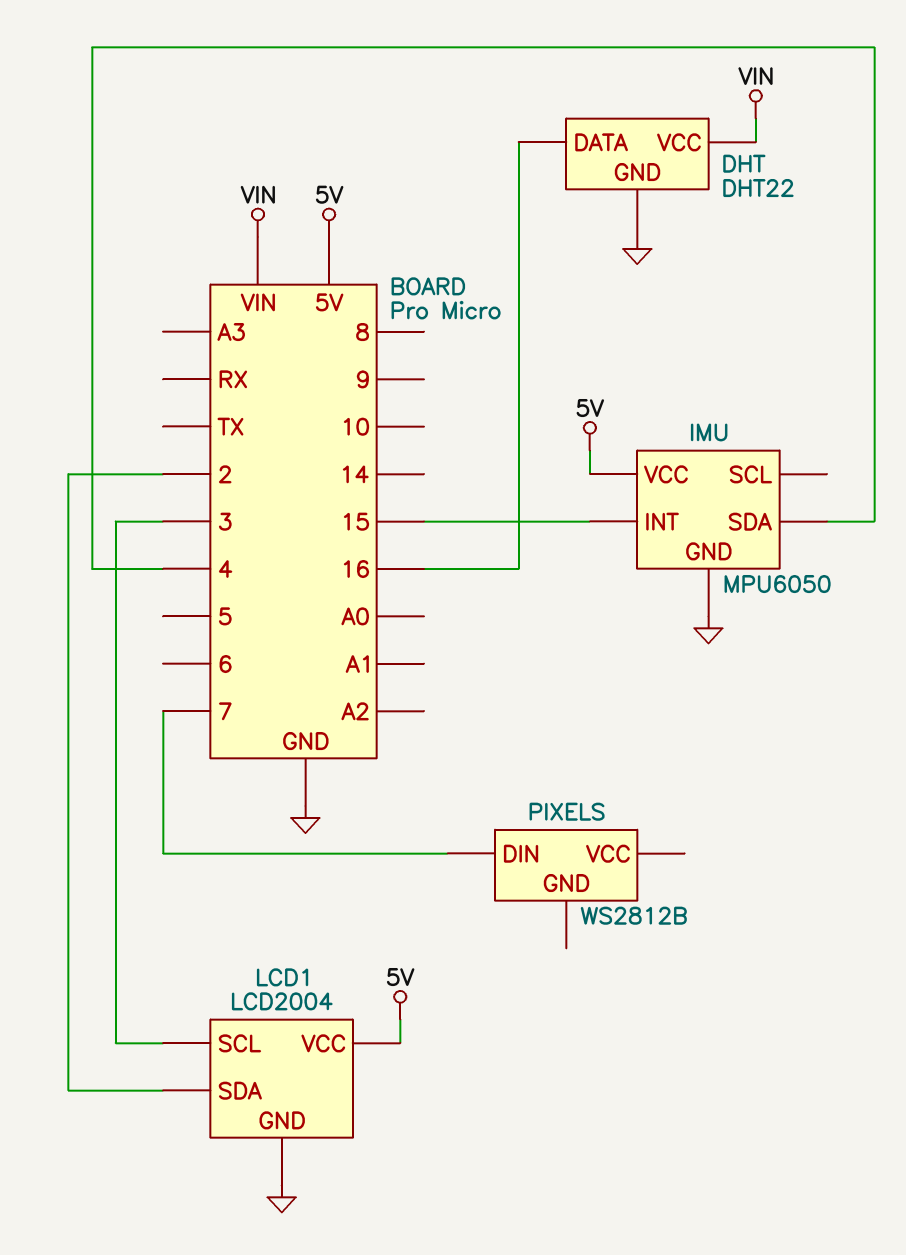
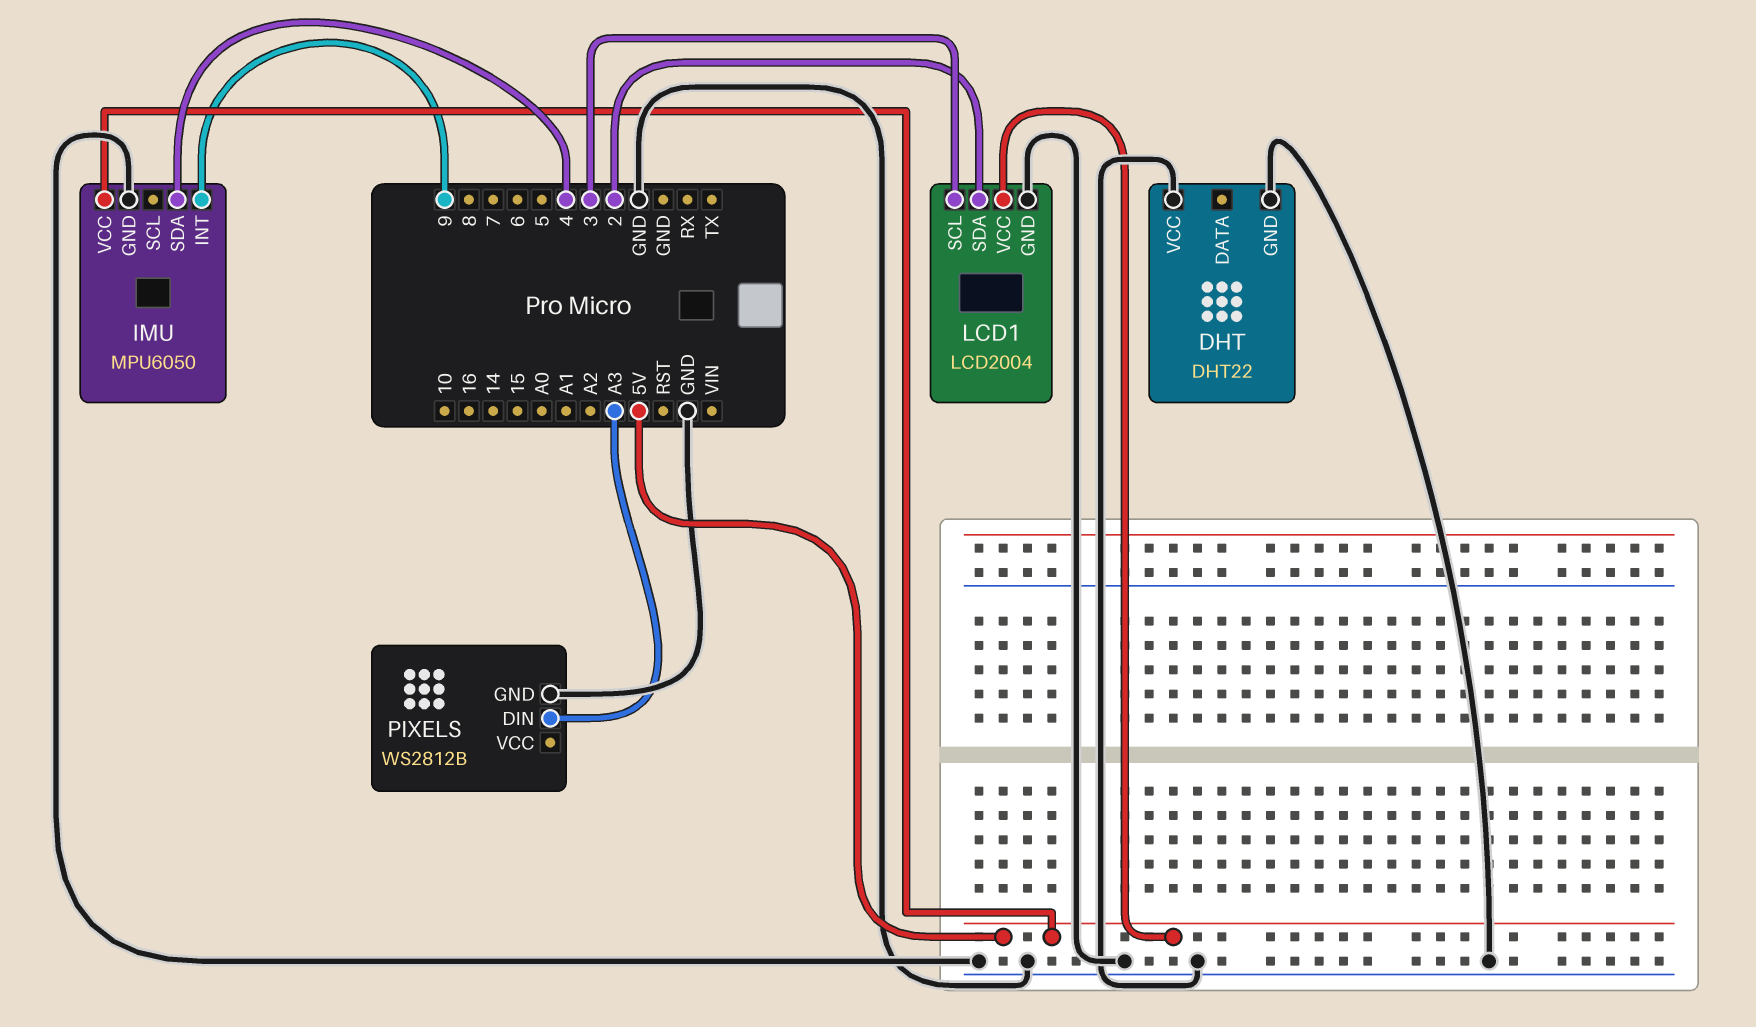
DHT pin DATA: 16 -> none
DHT pin VCC: VIN -> GND
IMU pin INT: 15 -> 9
PIXELS pin DIN: 7 -> A3
PIXELS pin GND: none -> GND

